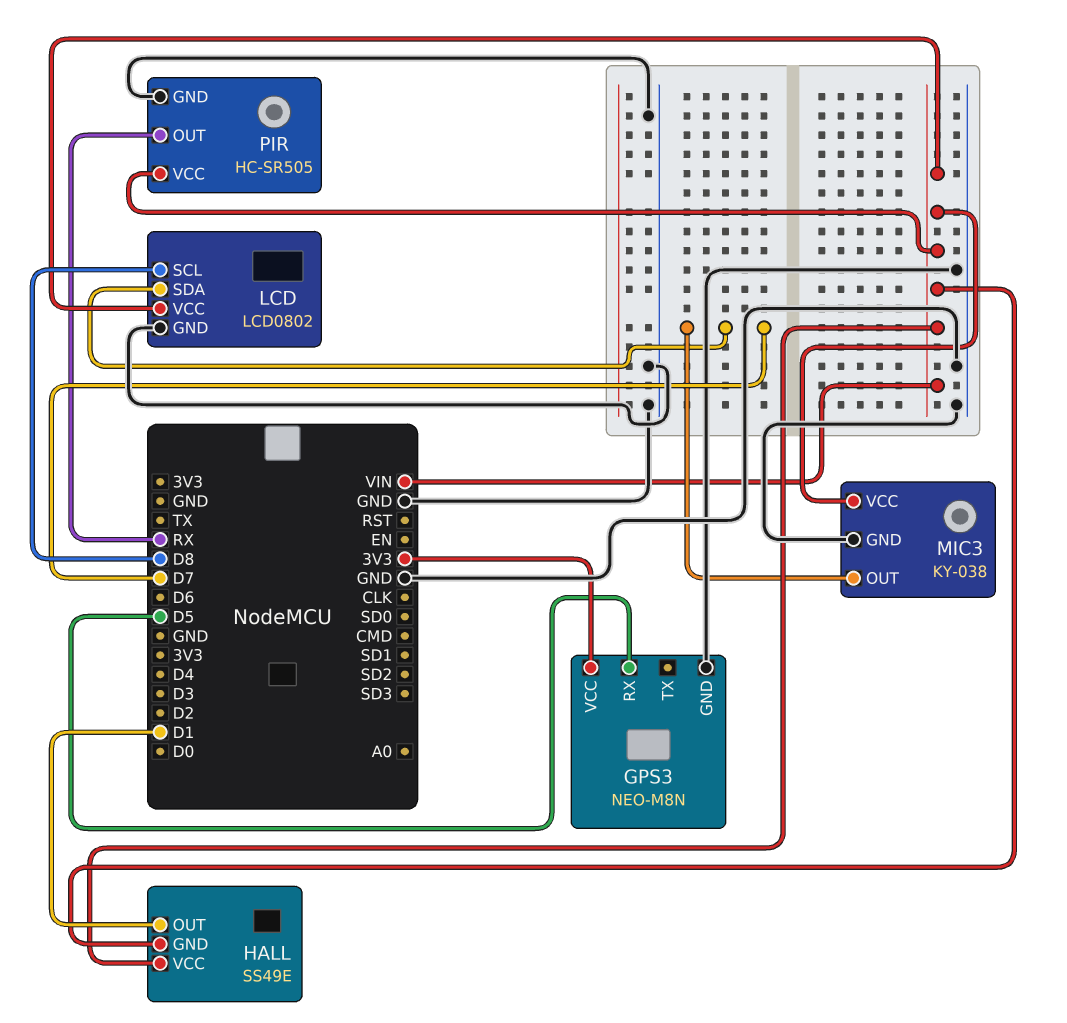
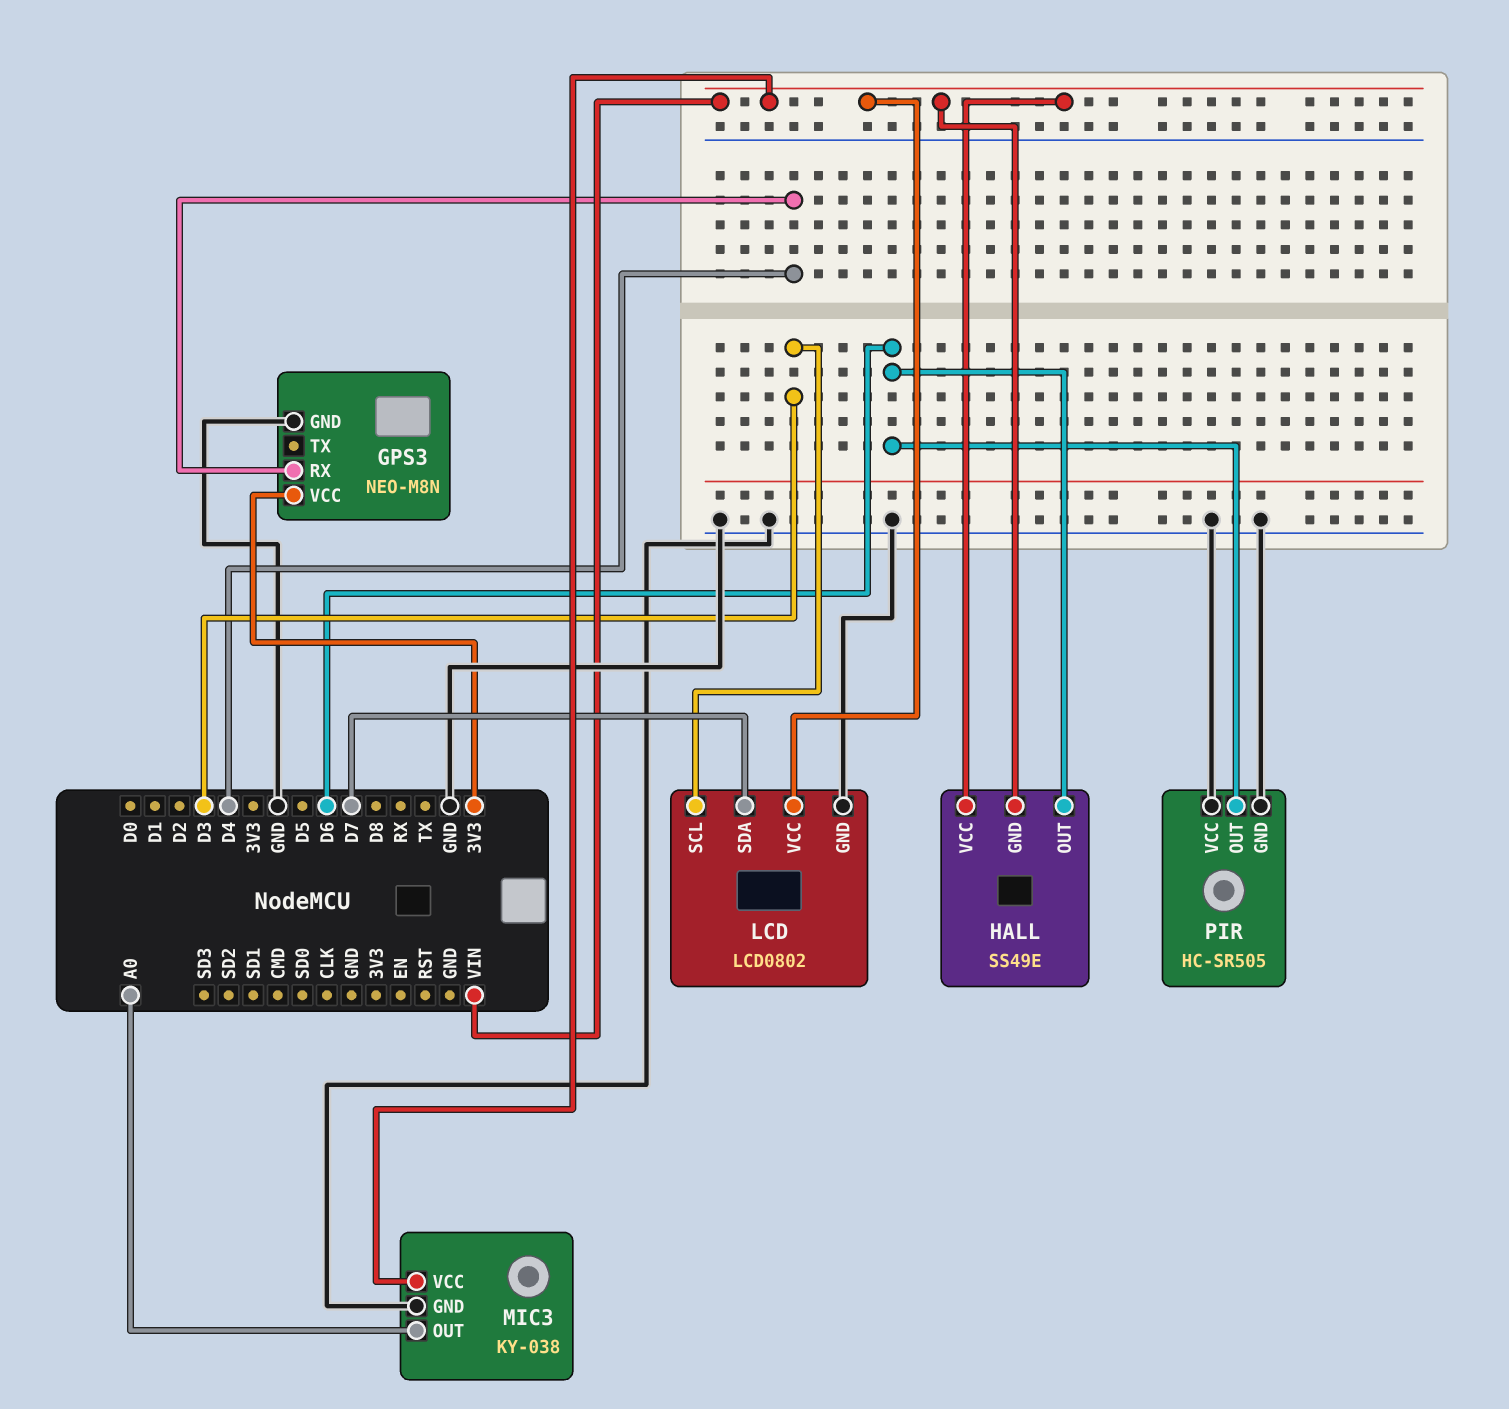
GPS3 pin RX: D5 -> D4
HALL pin OUT: D1 -> D6
LCD pin SCL: D8 -> D3
MIC3 pin OUT: D7 -> A0
PIR pin OUT: RX -> D6
PIR pin VCC: VIN -> GND

